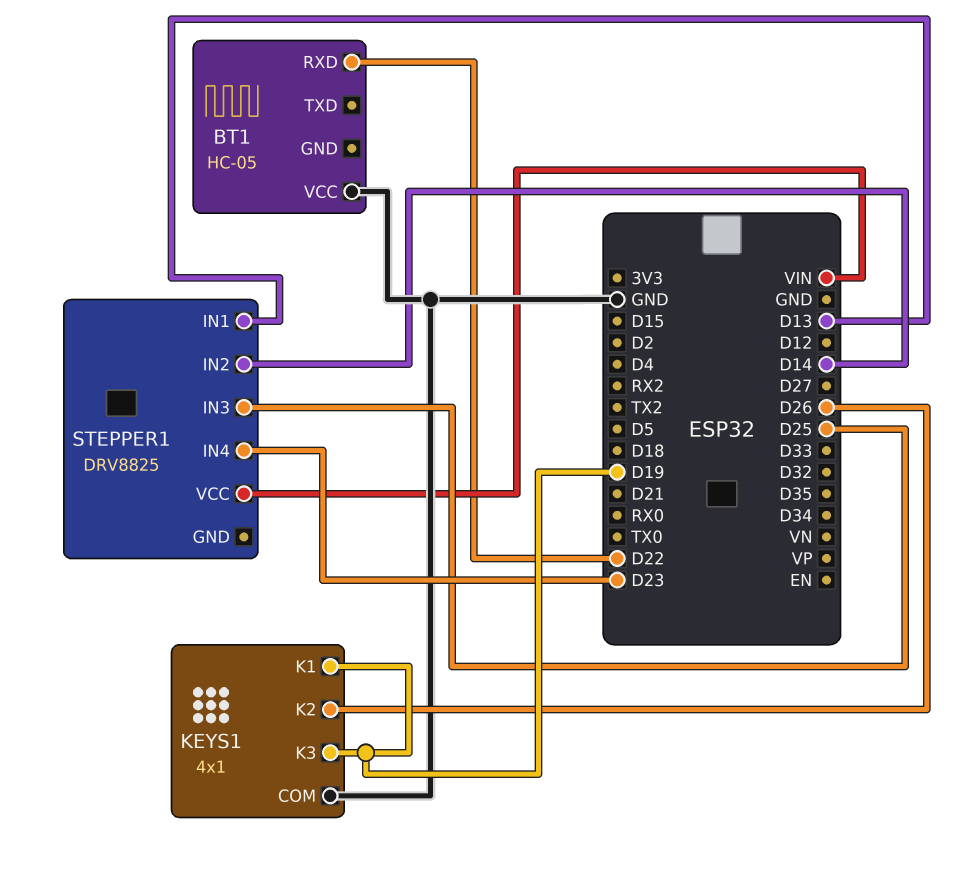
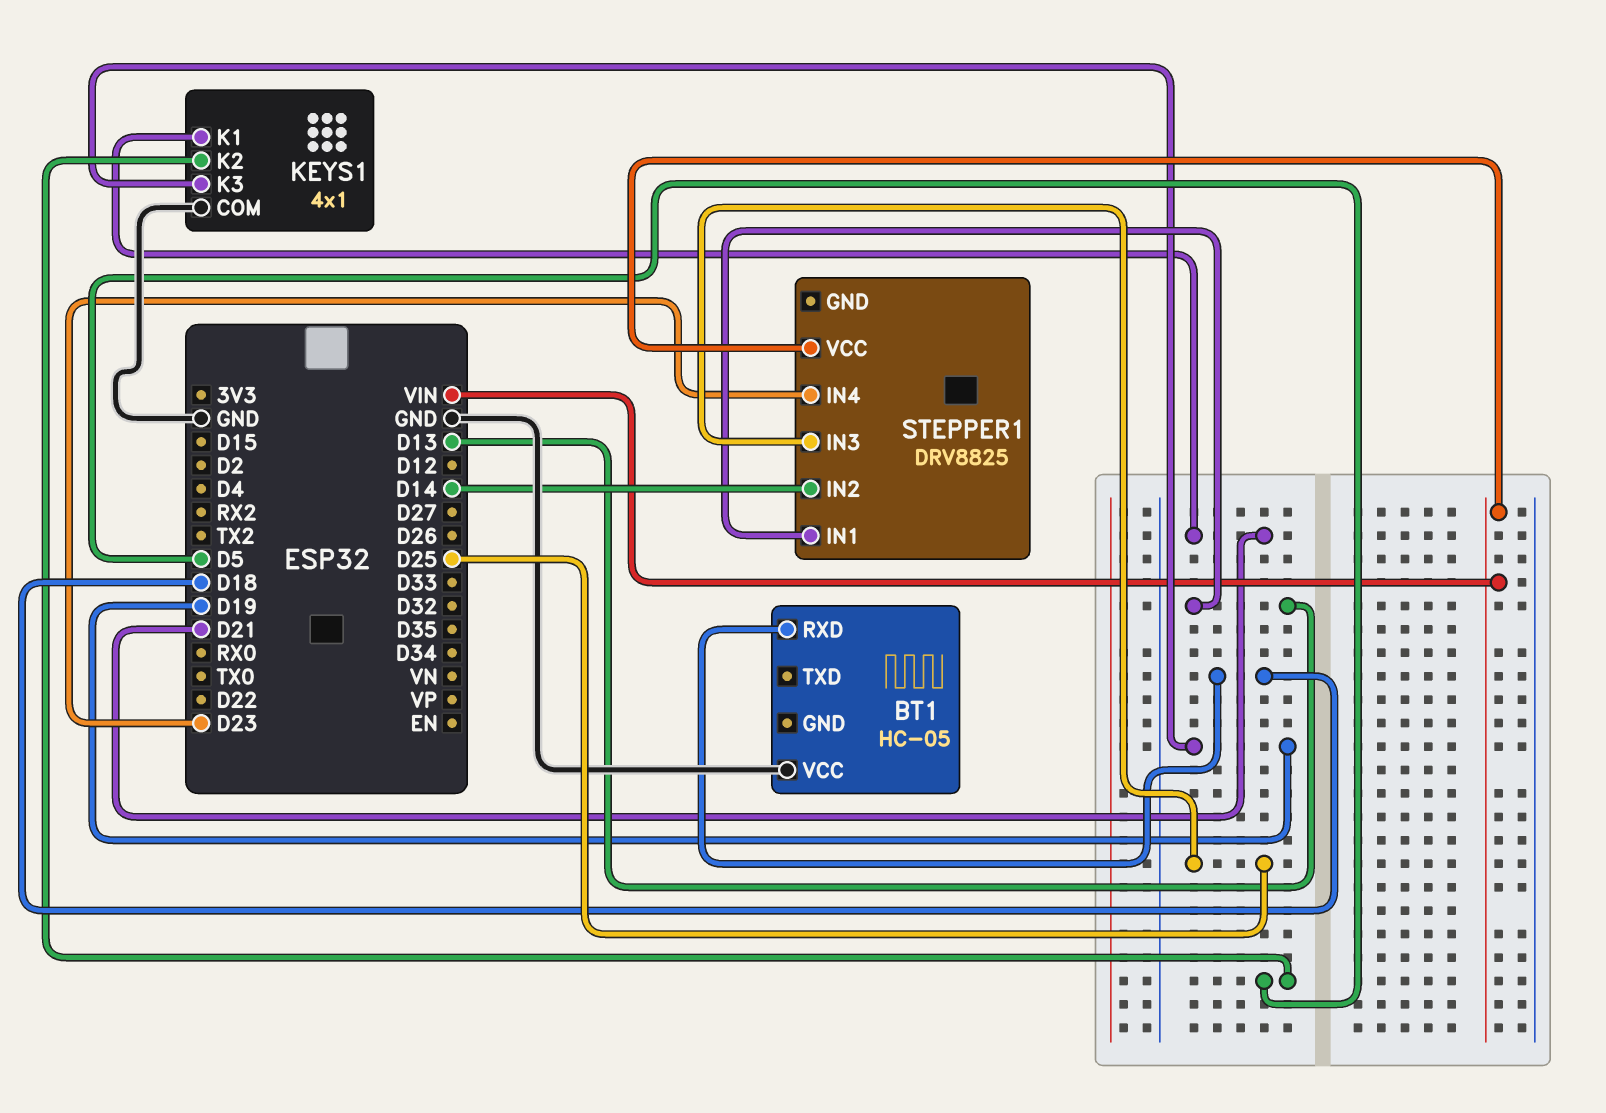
BT1 pin RXD: D22 -> D18
KEYS1 pin K1: D19 -> D21
KEYS1 pin K2: D26 -> D5

